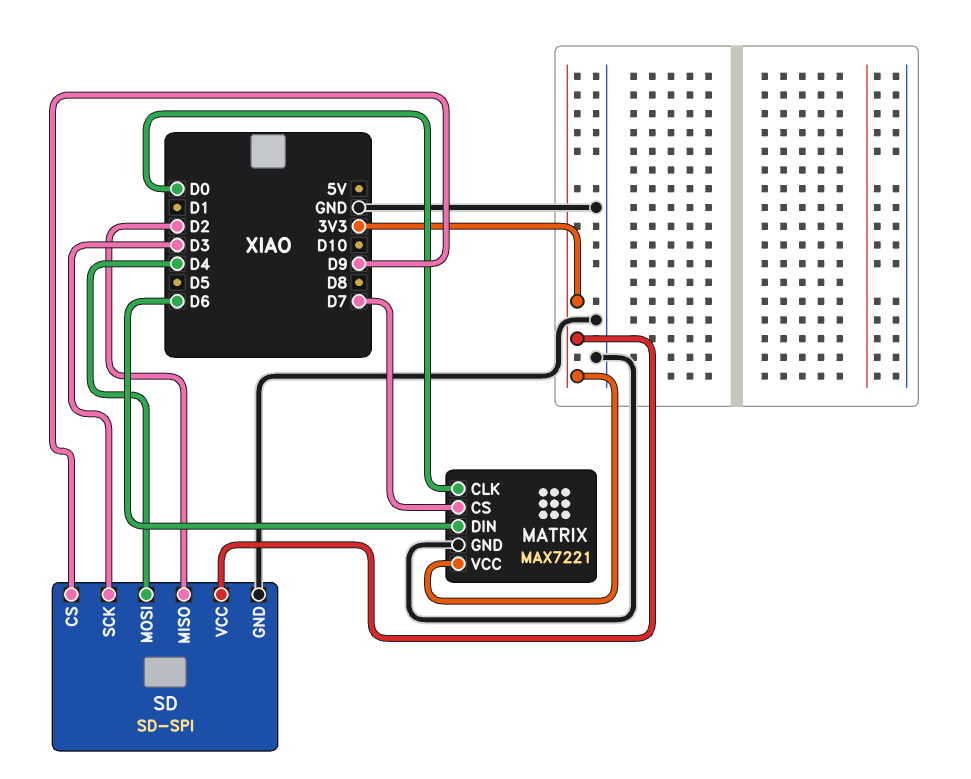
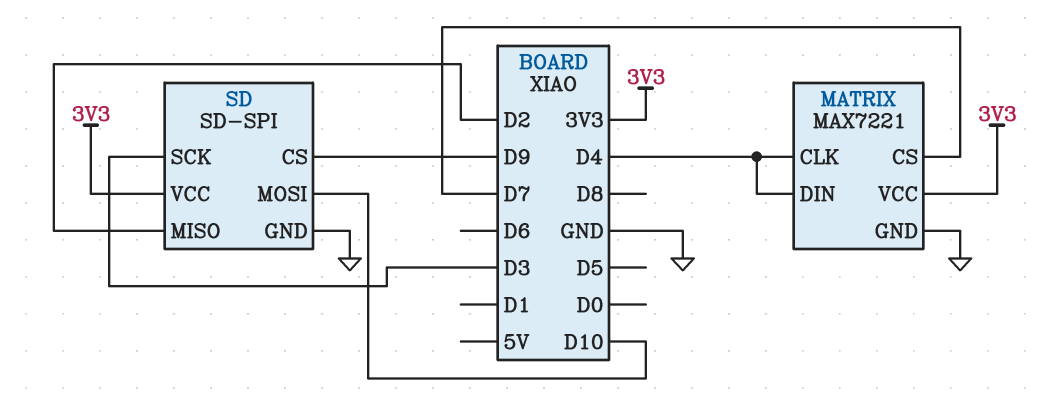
MATRIX pin CLK: D0 -> D4
MATRIX pin DIN: D6 -> D4
SD pin MOSI: D4 -> D10

